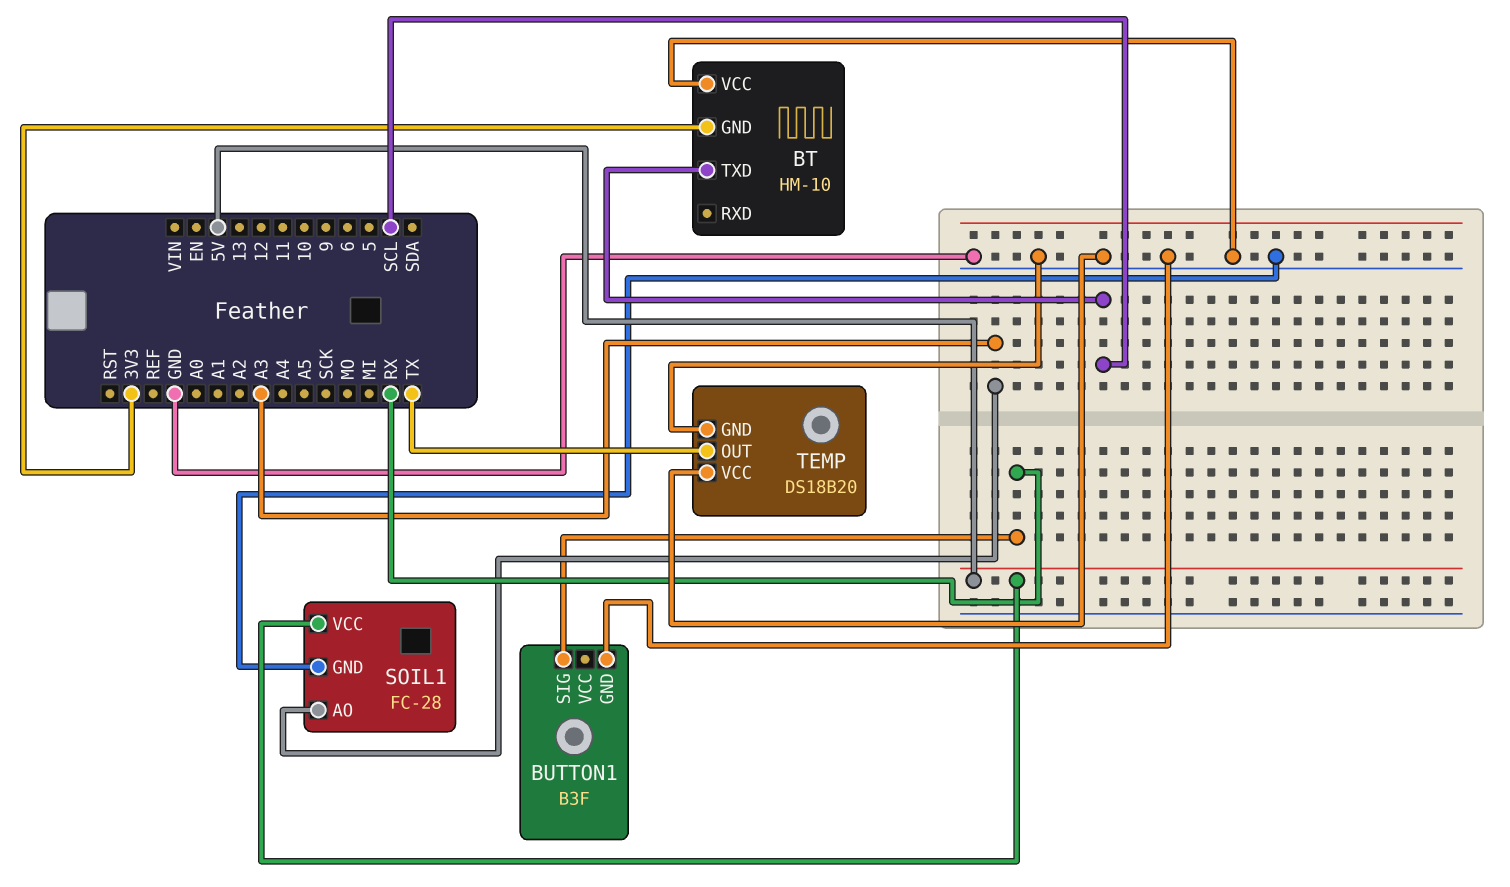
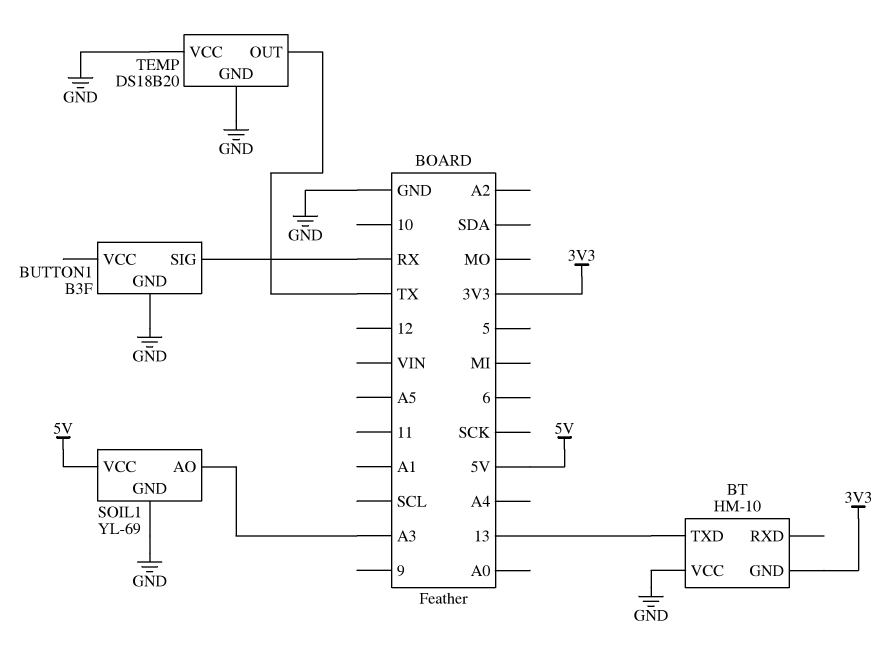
BT pin TXD: SCL -> 13
SOIL1: FC-28 -> YL-69

